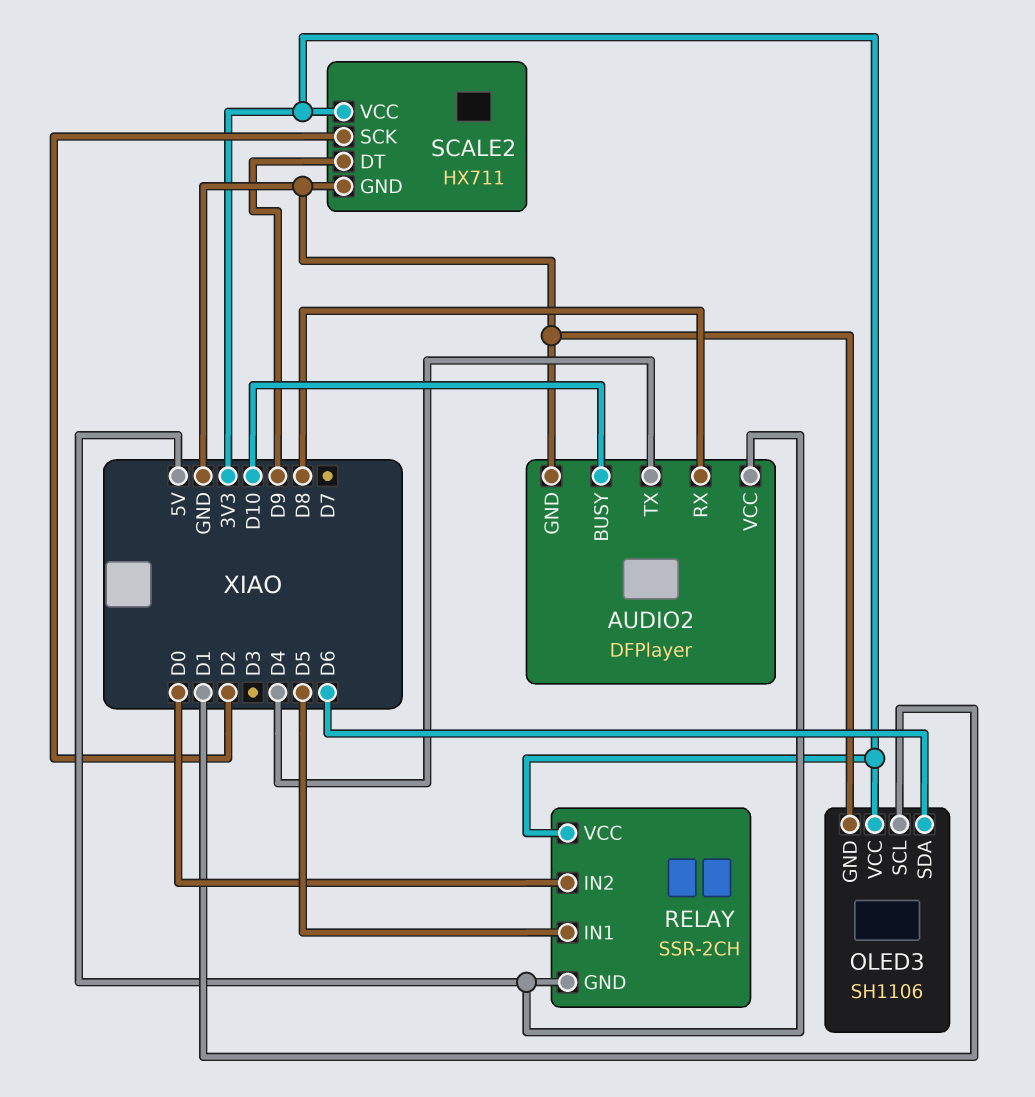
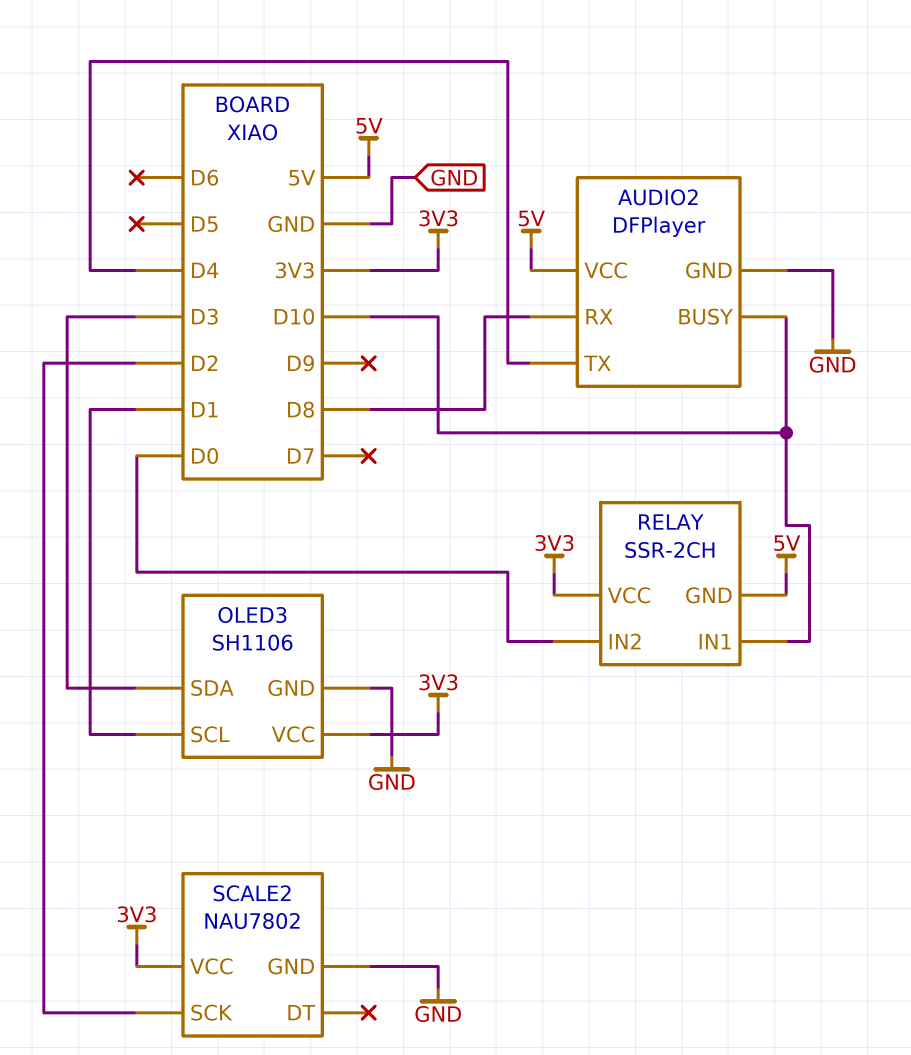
OLED3 pin SDA: D6 -> D3
RELAY pin IN1: D5 -> D10
SCALE2: HX711 -> NAU7802
SCALE2 pin DT: D9 -> none

